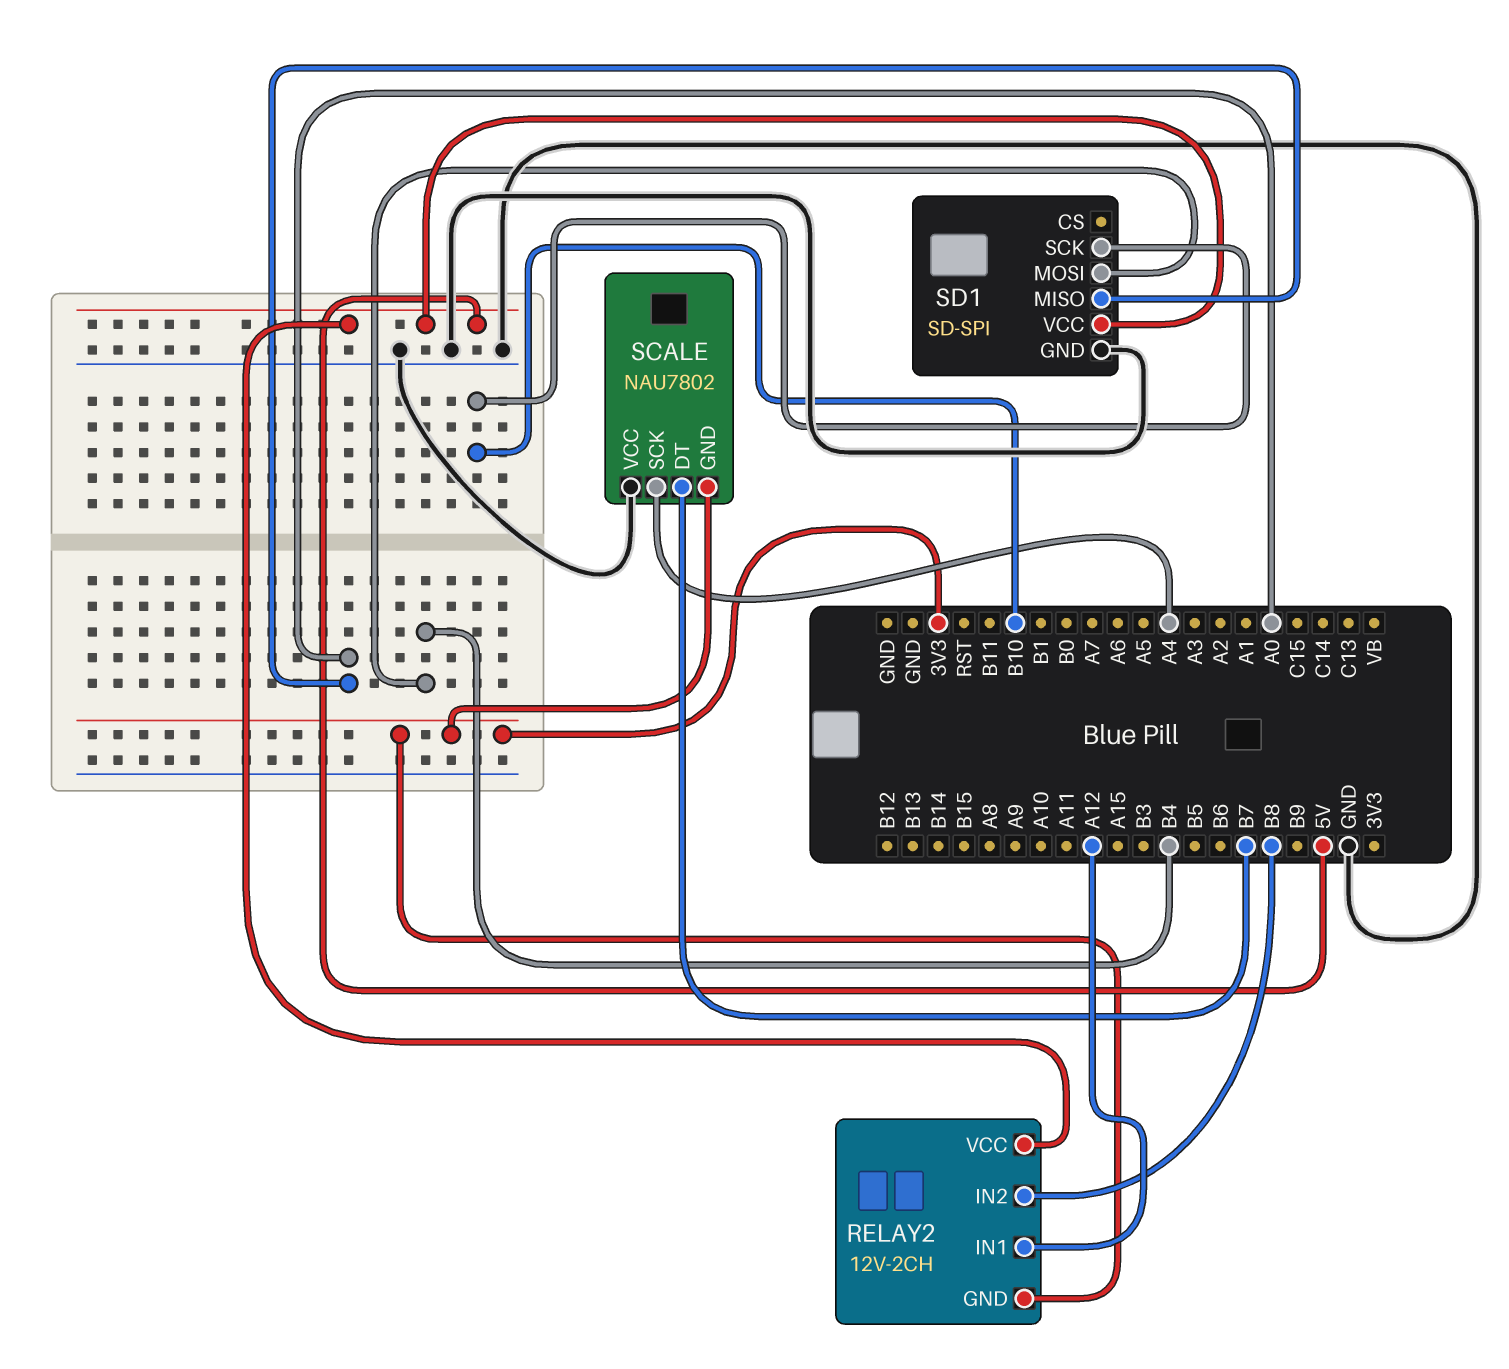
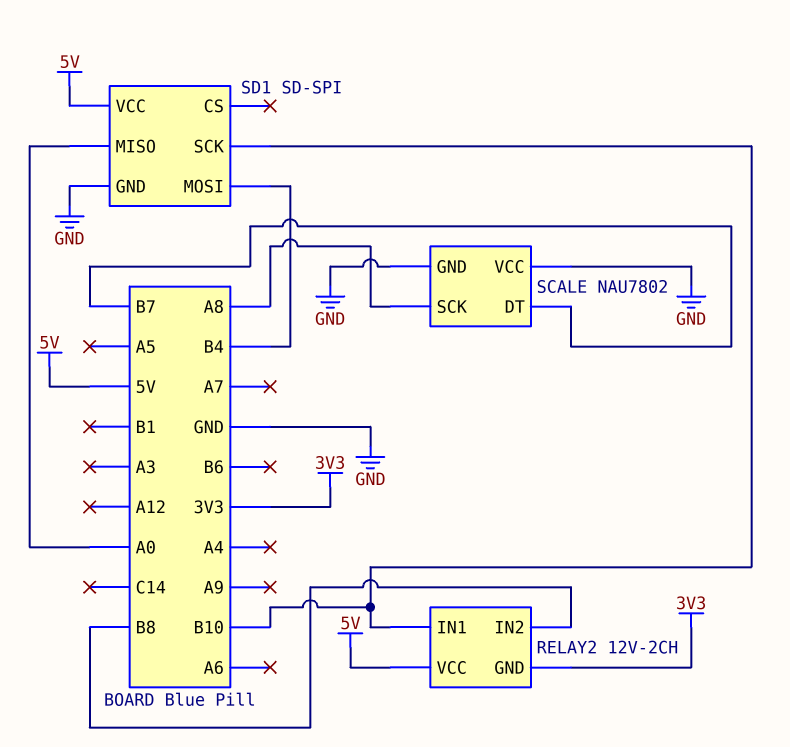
RELAY2 pin IN1: A12 -> B10
SCALE pin GND: 3V3 -> GND
SCALE pin SCK: A4 -> A8

